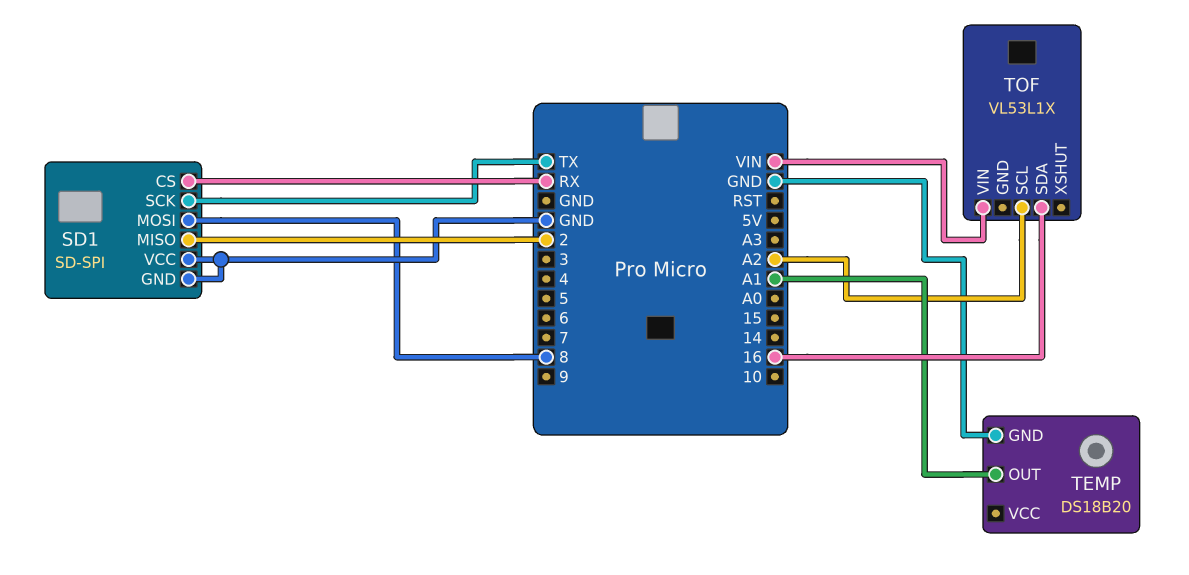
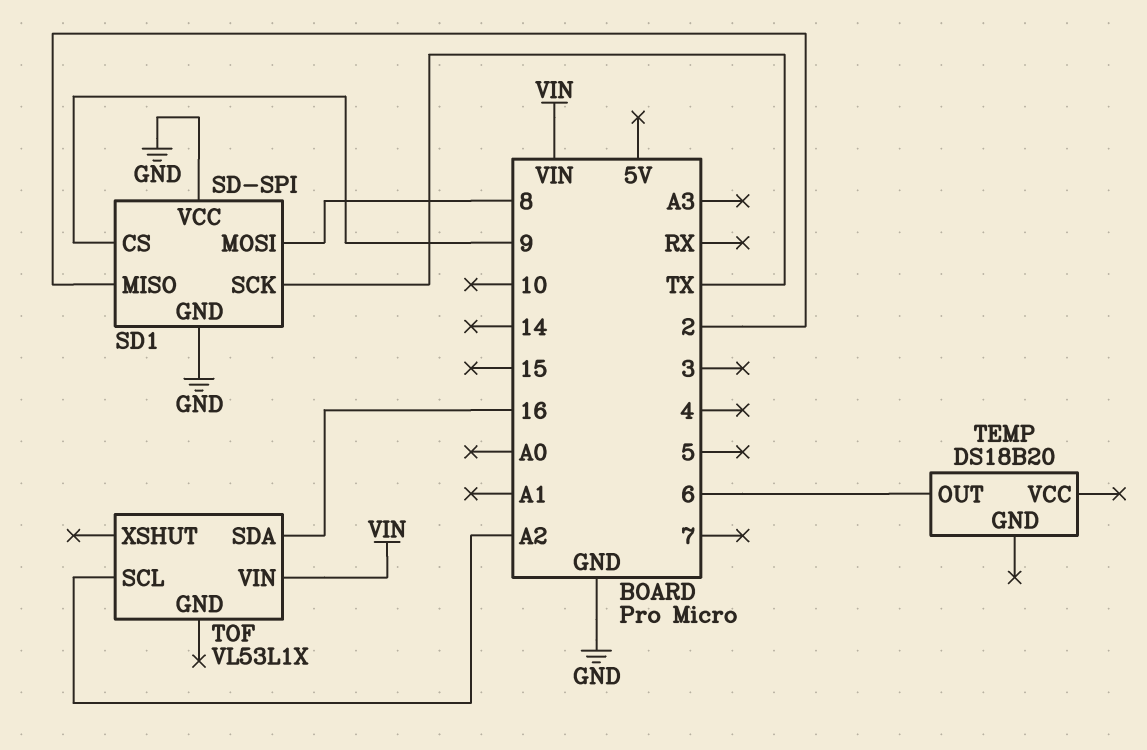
SD1 pin CS: RX -> 9
TEMP pin GND: GND -> none
TEMP pin OUT: A1 -> 6

